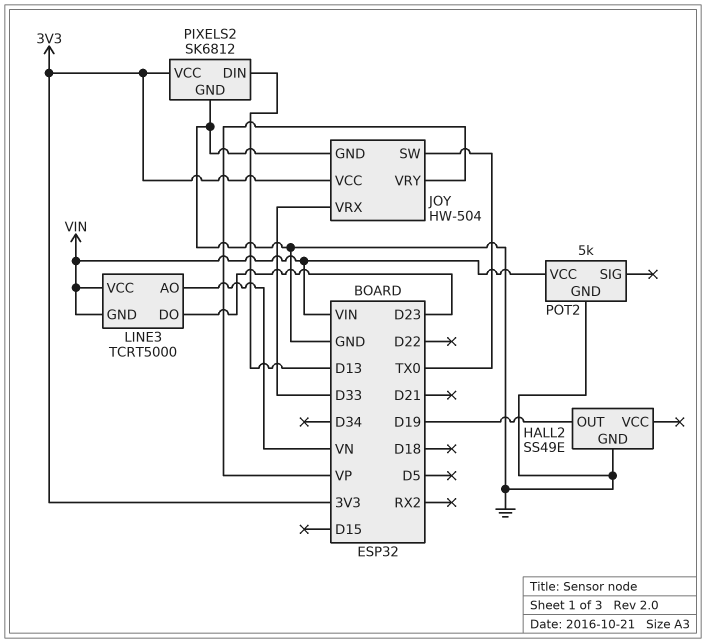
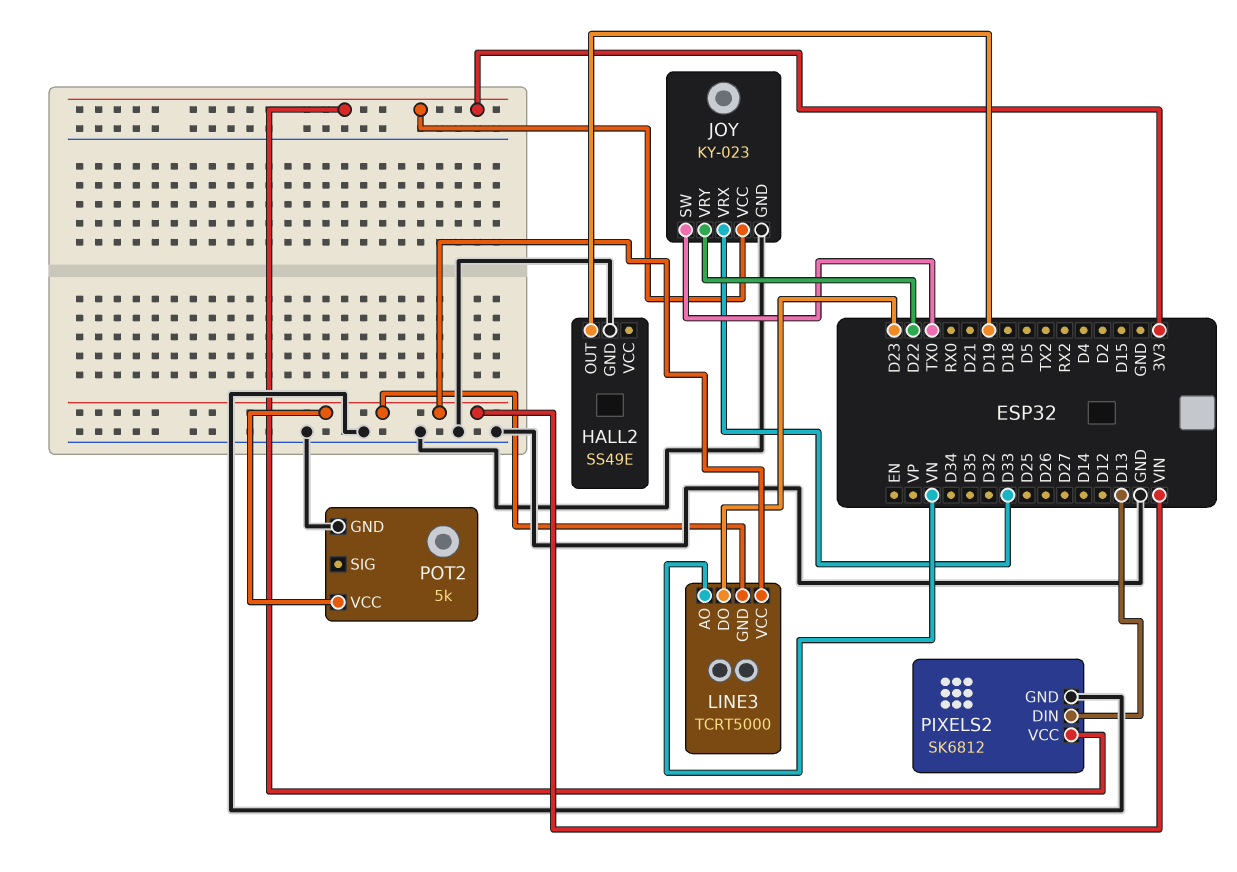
JOY: HW-504 -> KY-023
JOY pin VRY: VP -> D22

